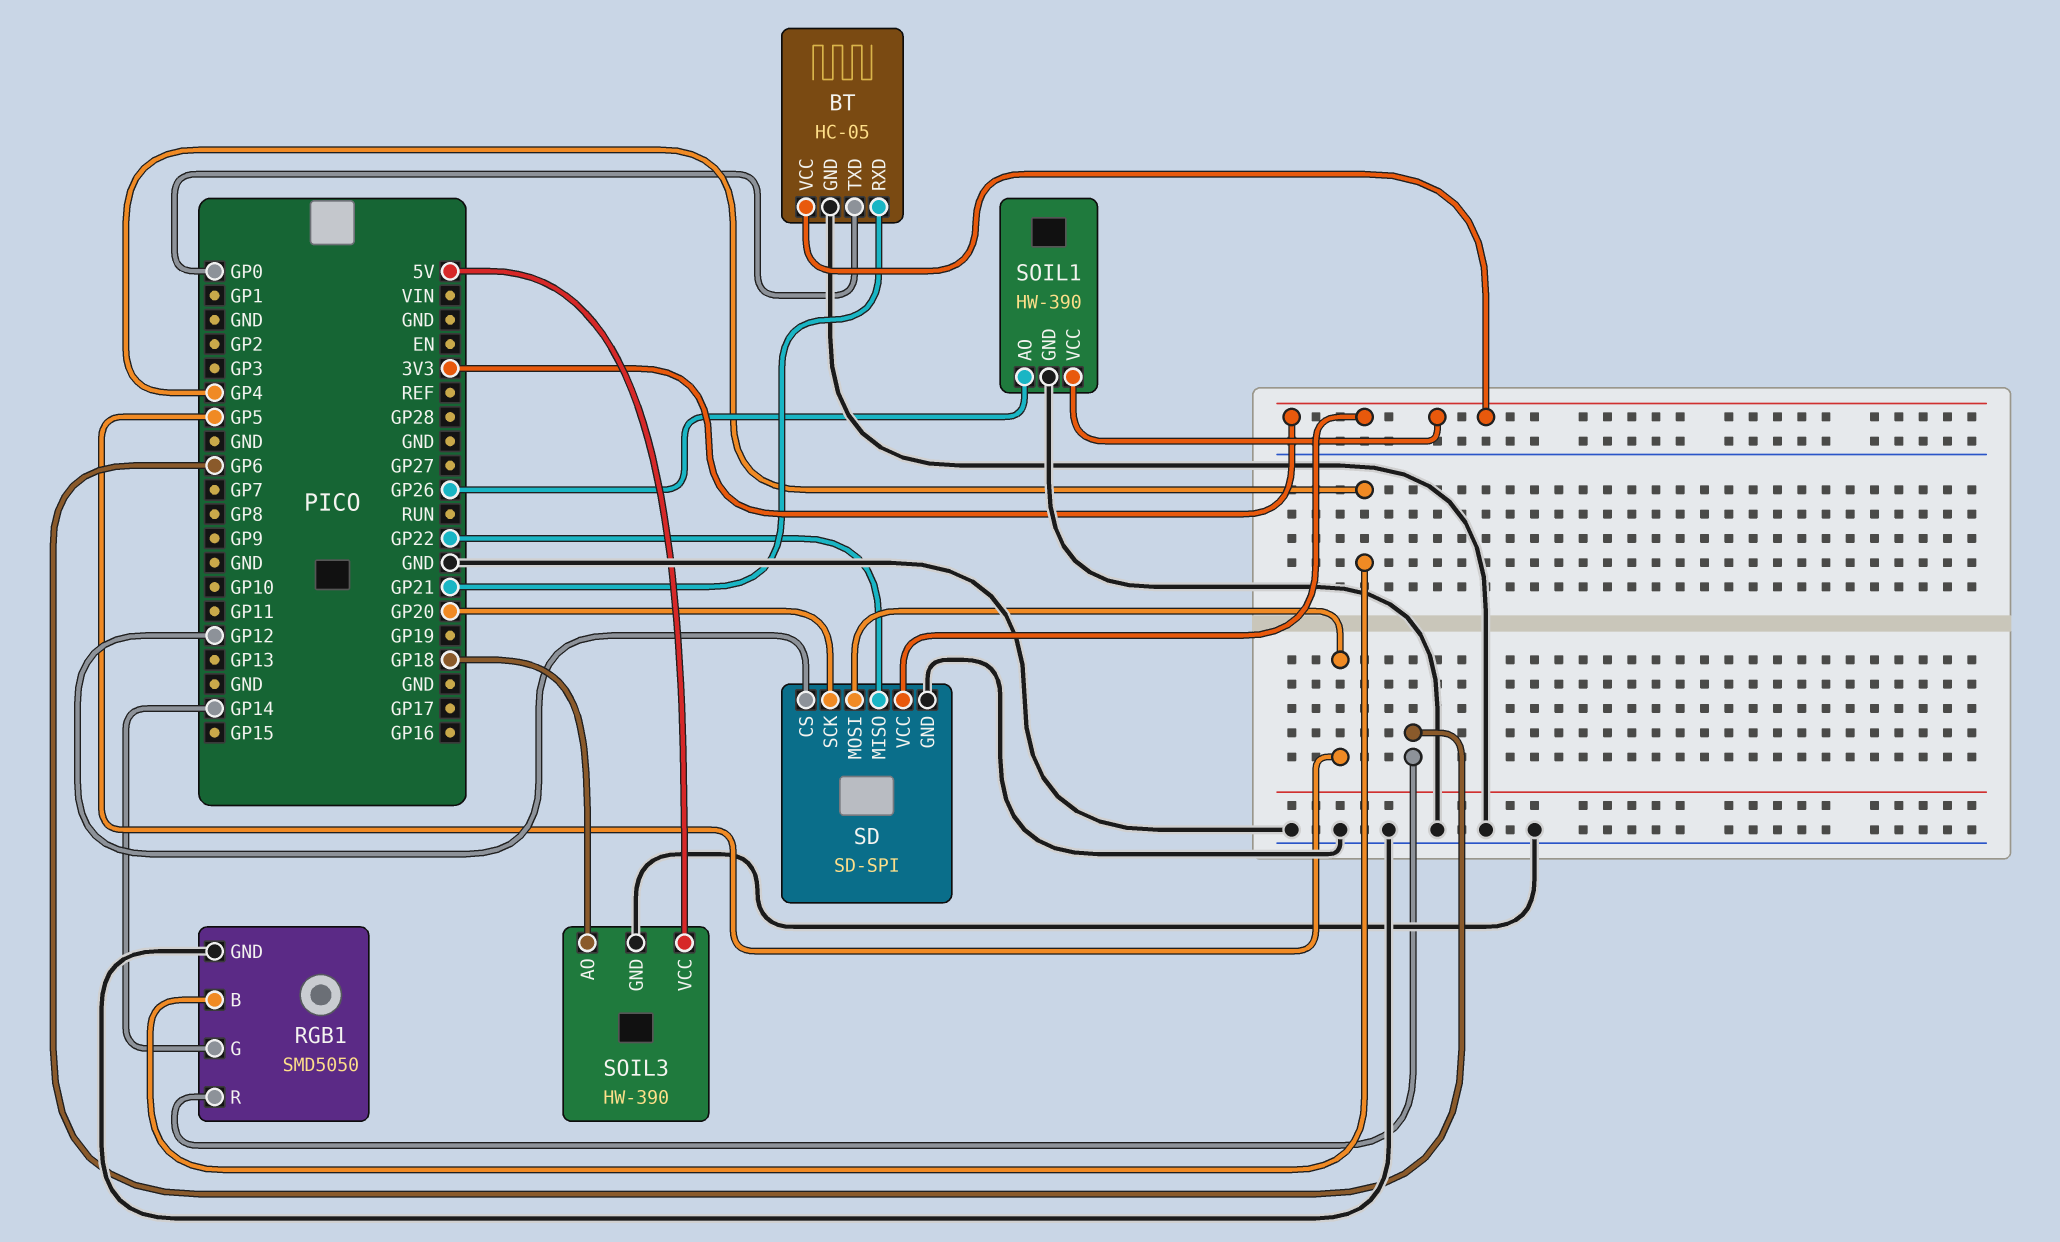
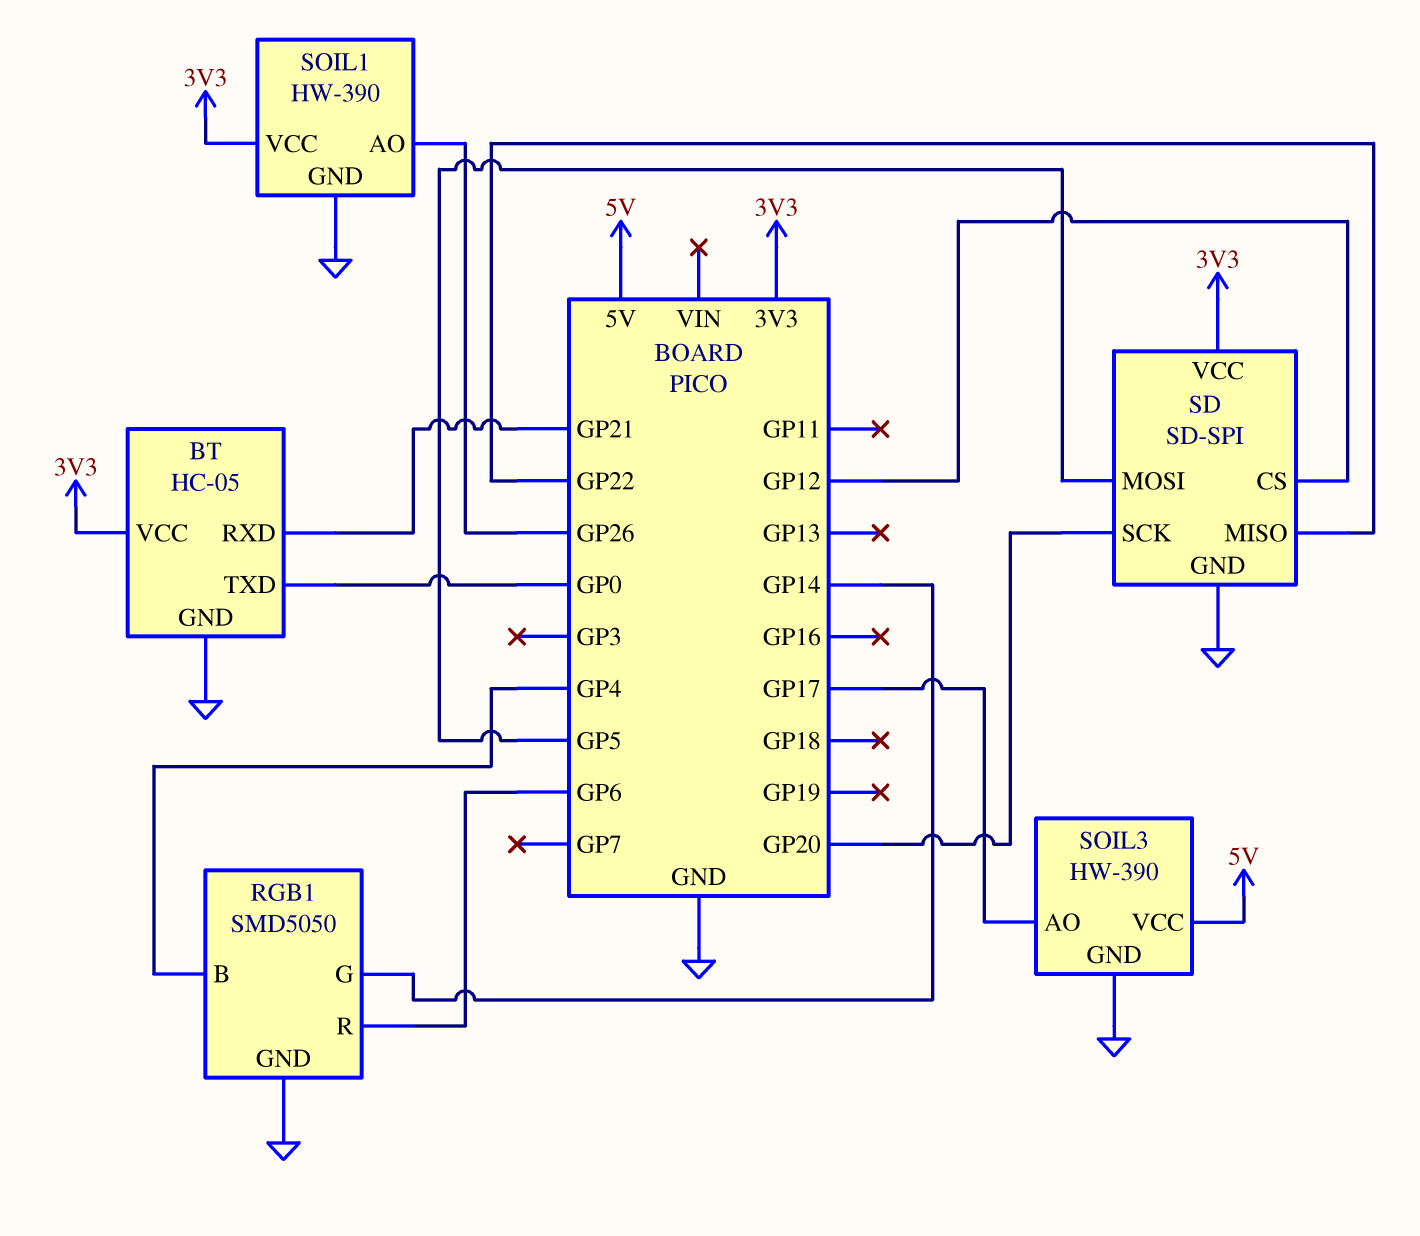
SOIL3 pin AO: GP18 -> GP17

